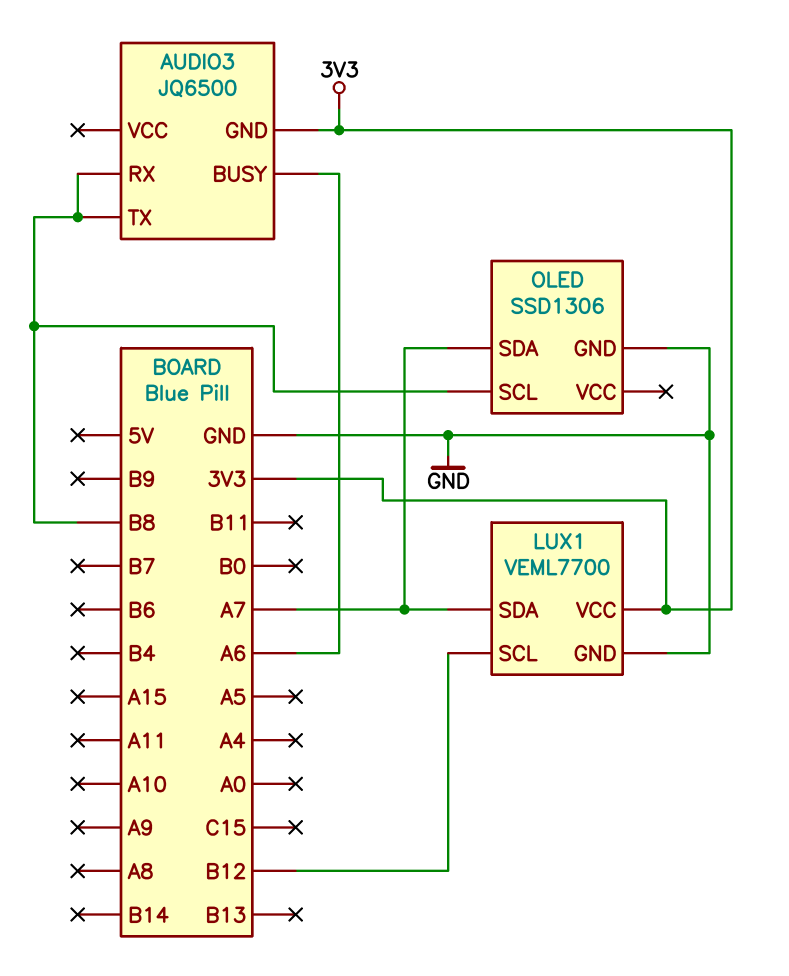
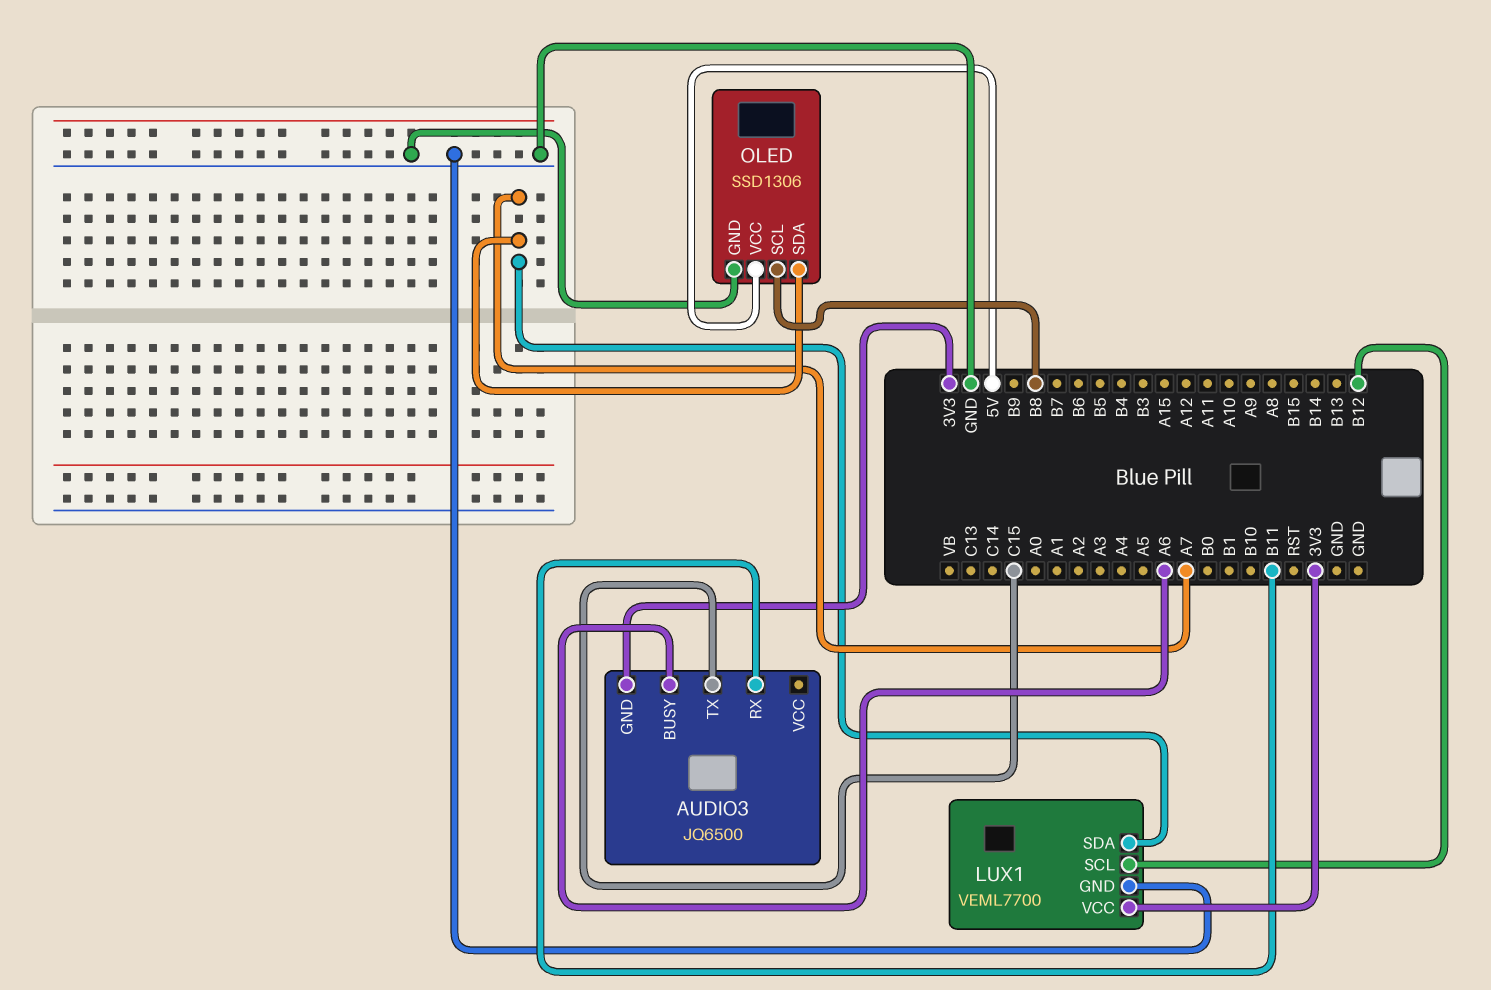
AUDIO3 pin RX: B8 -> B11
AUDIO3 pin TX: B8 -> C15
OLED pin VCC: none -> 5V

